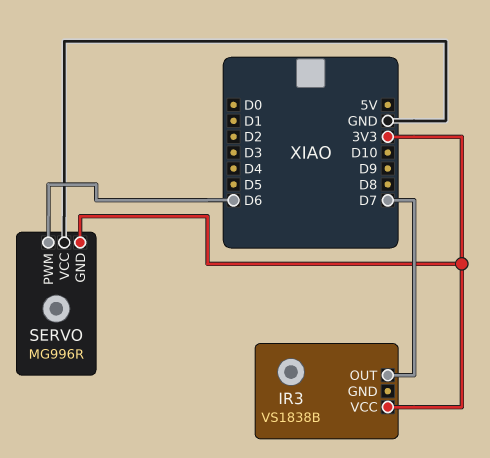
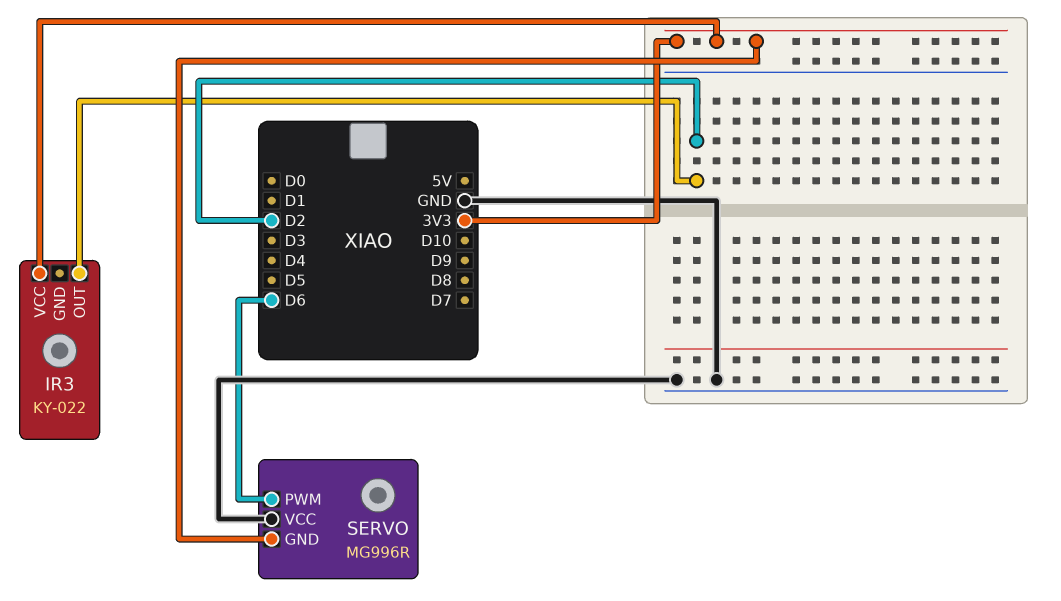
IR3: VS1838B -> KY-022
IR3 pin OUT: D7 -> D2

